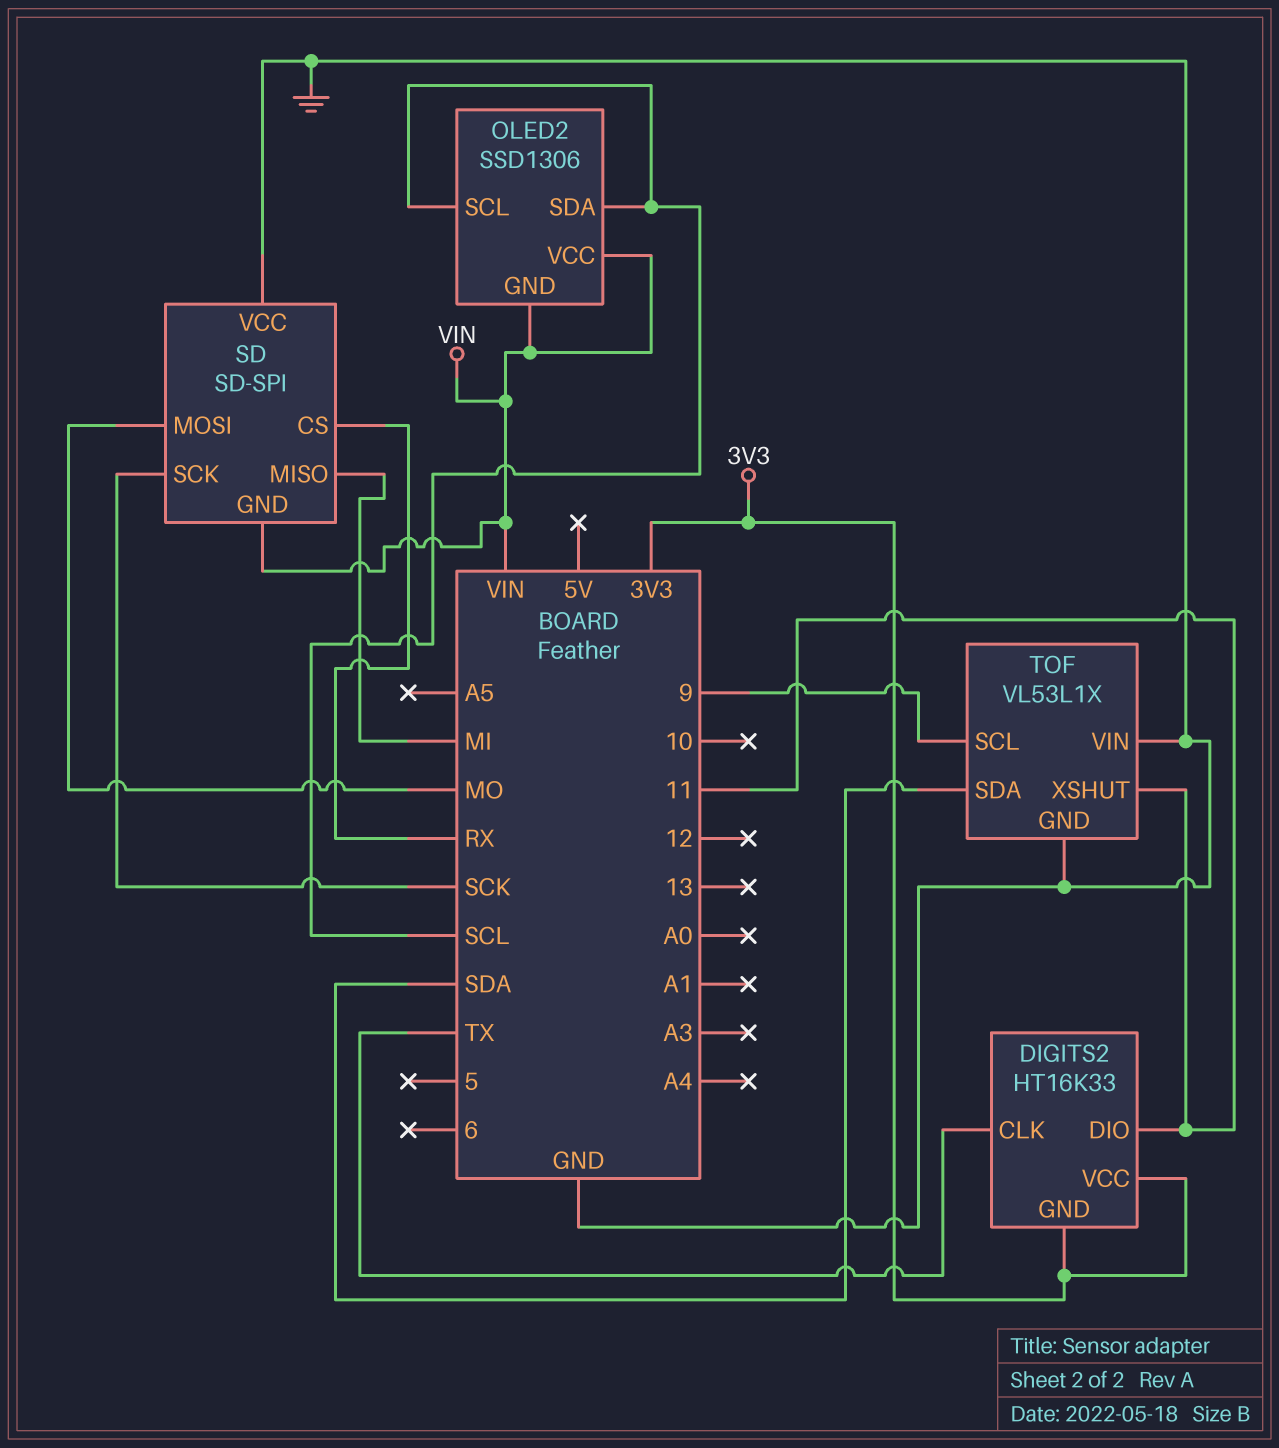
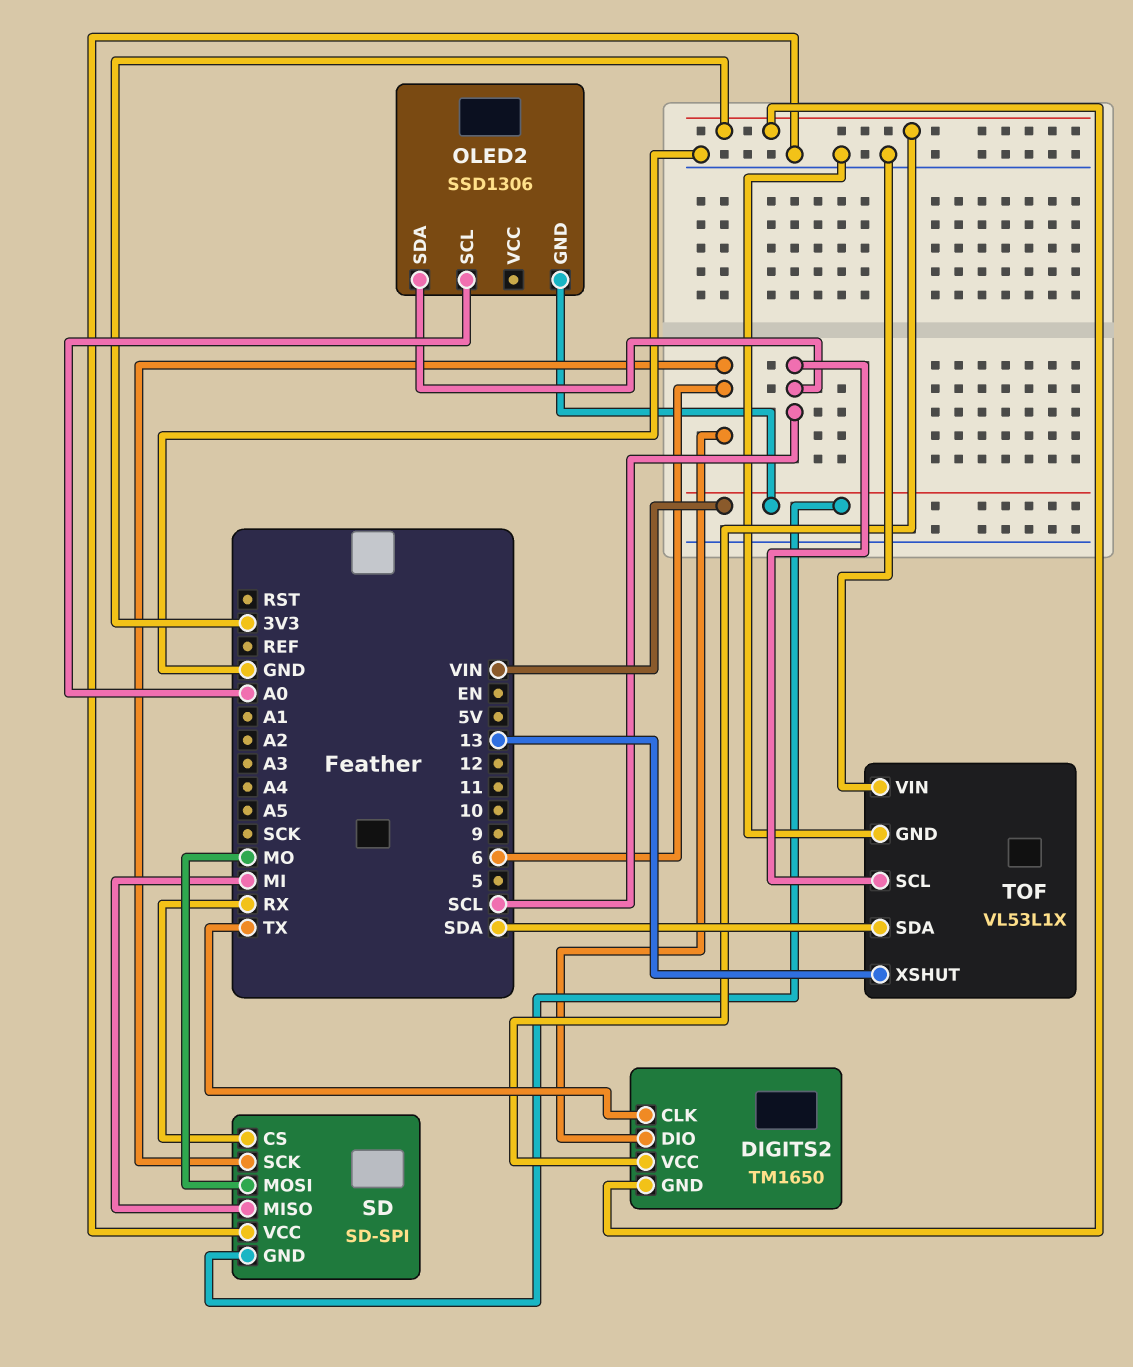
DIGITS2: HT16K33 -> TM1650
DIGITS2 pin DIO: 11 -> 6
OLED2 pin SCL: SCL -> A0
OLED2 pin VCC: VIN -> none
SD pin SCK: SCK -> 6
TOF pin SCL: 9 -> SCL
TOF pin XSHUT: 11 -> 13

